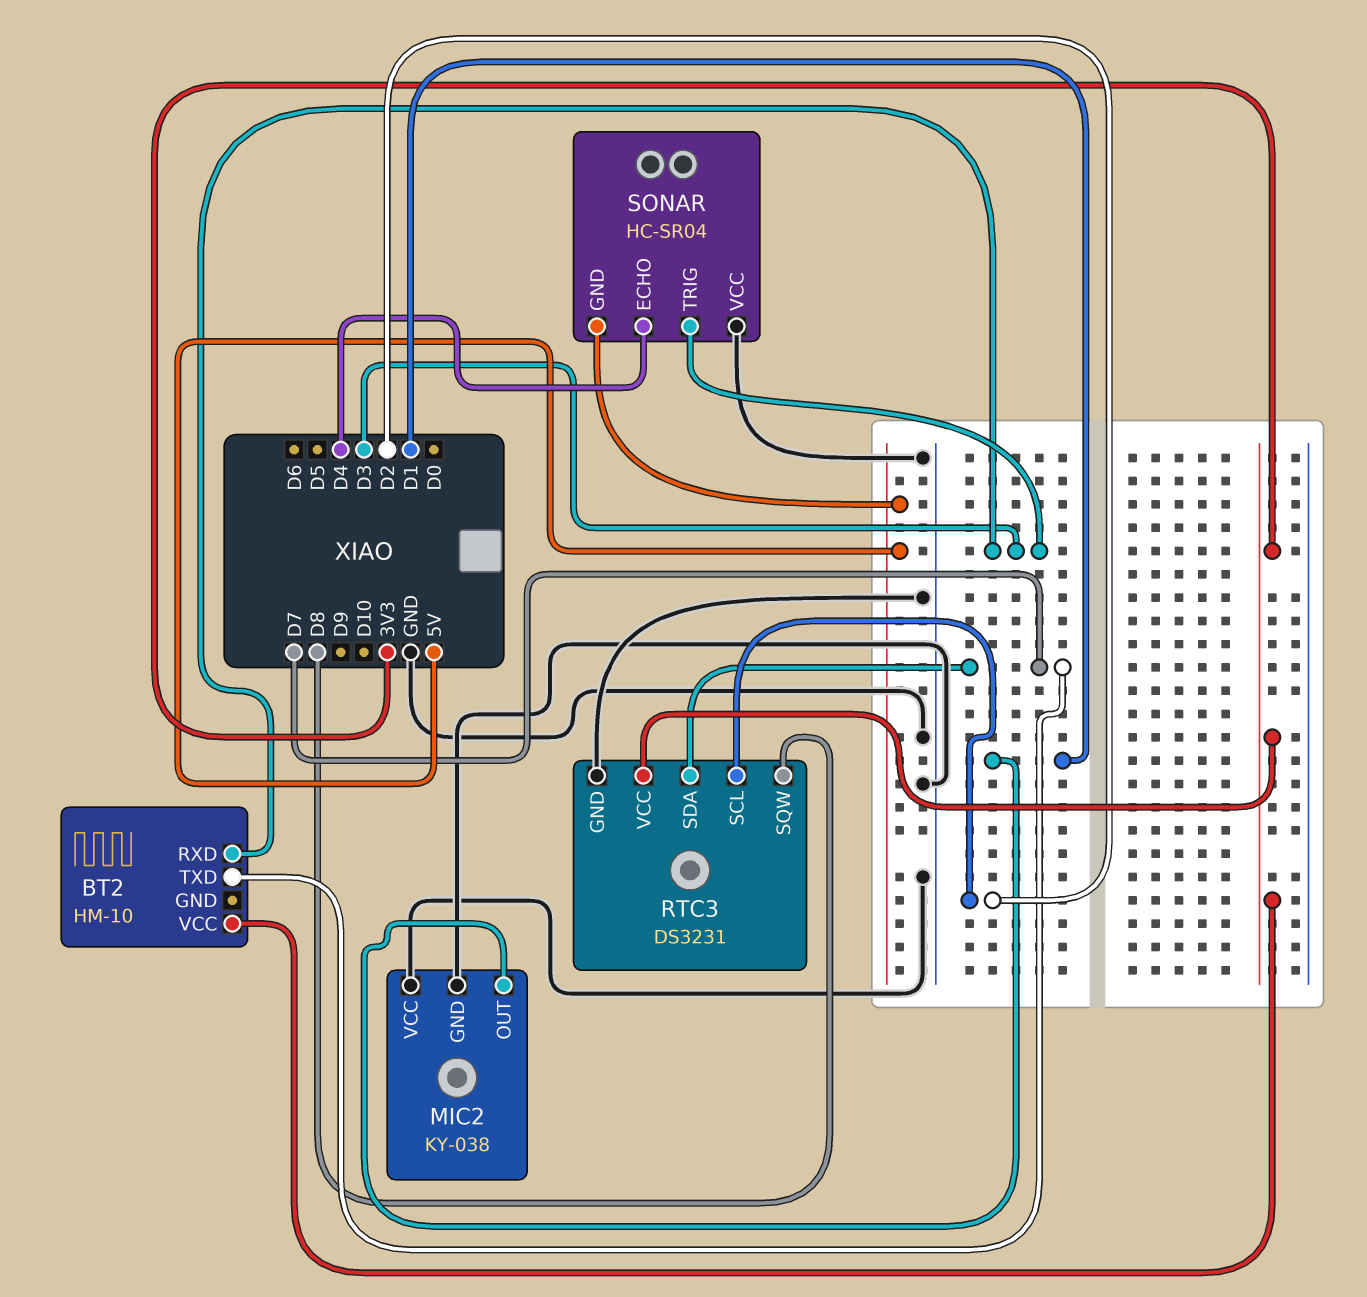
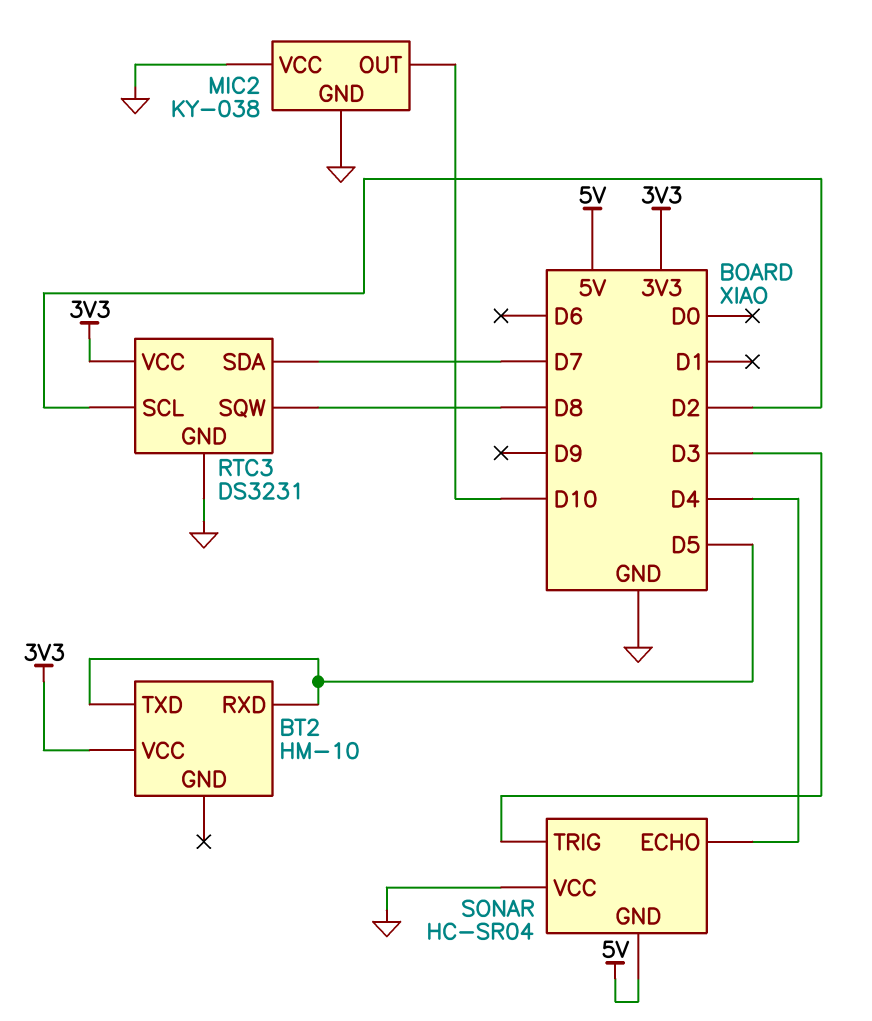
BT2 pin RXD: D3 -> D5
BT2 pin TXD: D7 -> D5
MIC2 pin OUT: D1 -> D10

